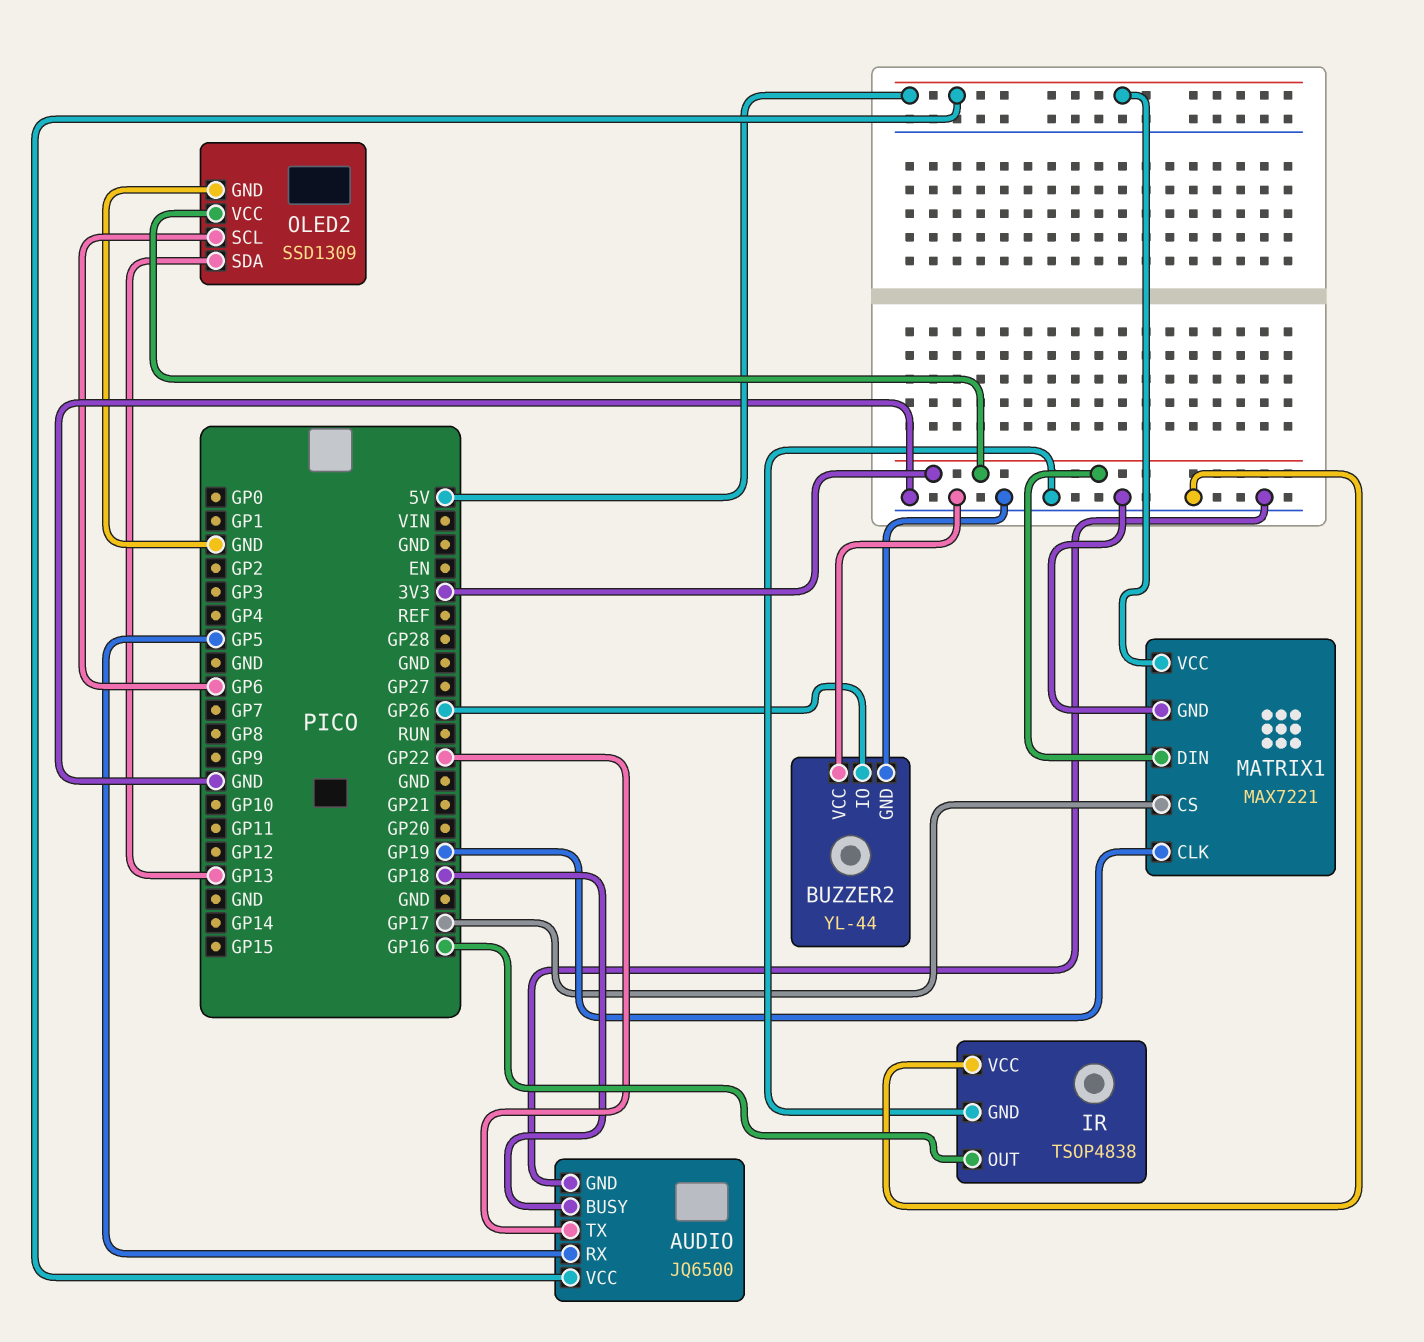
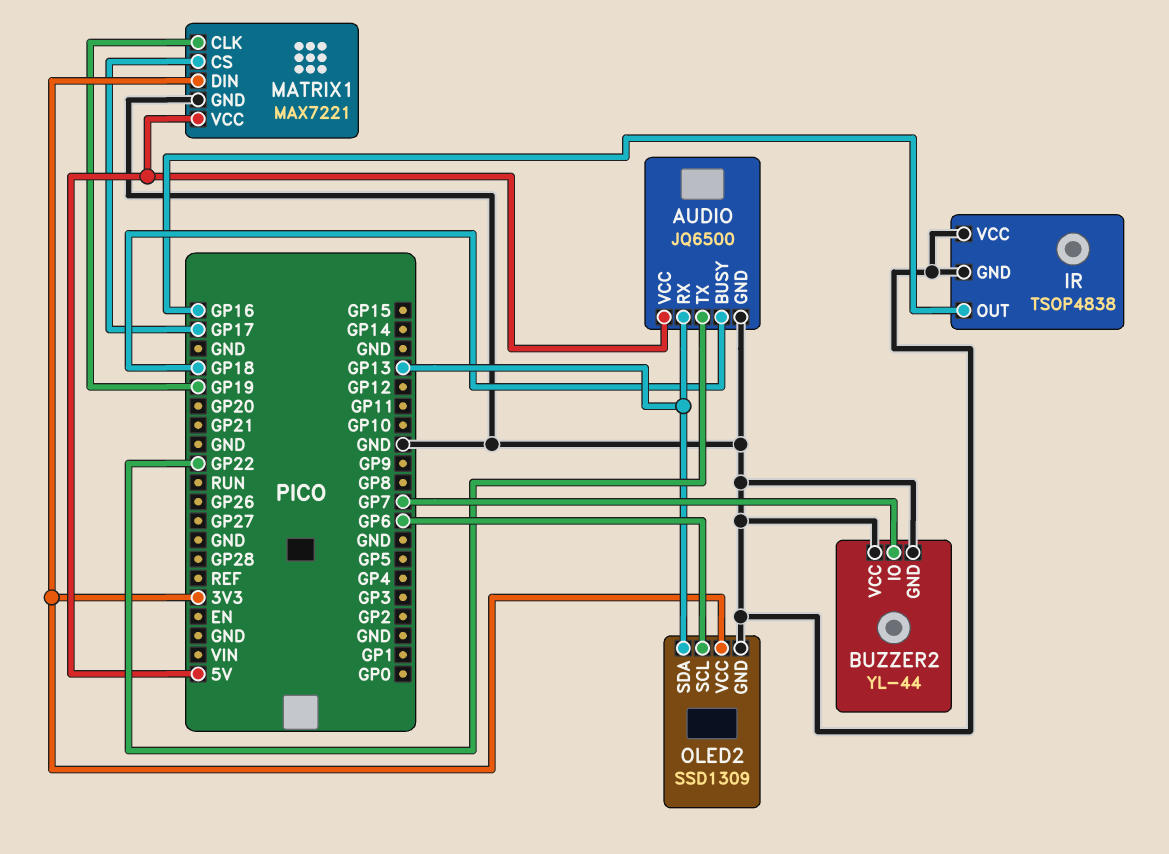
AUDIO pin RX: GP5 -> GP13
BUZZER2 pin IO: GP26 -> GP7

